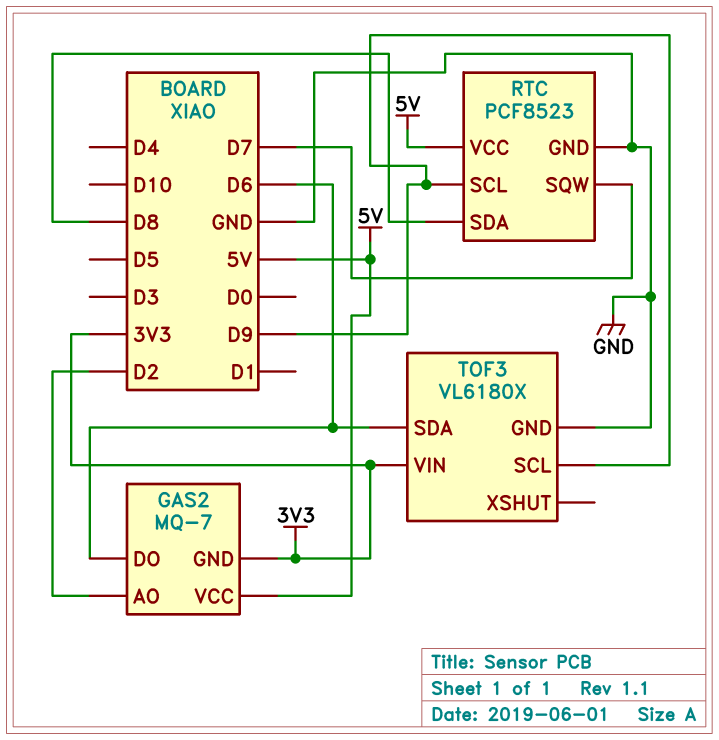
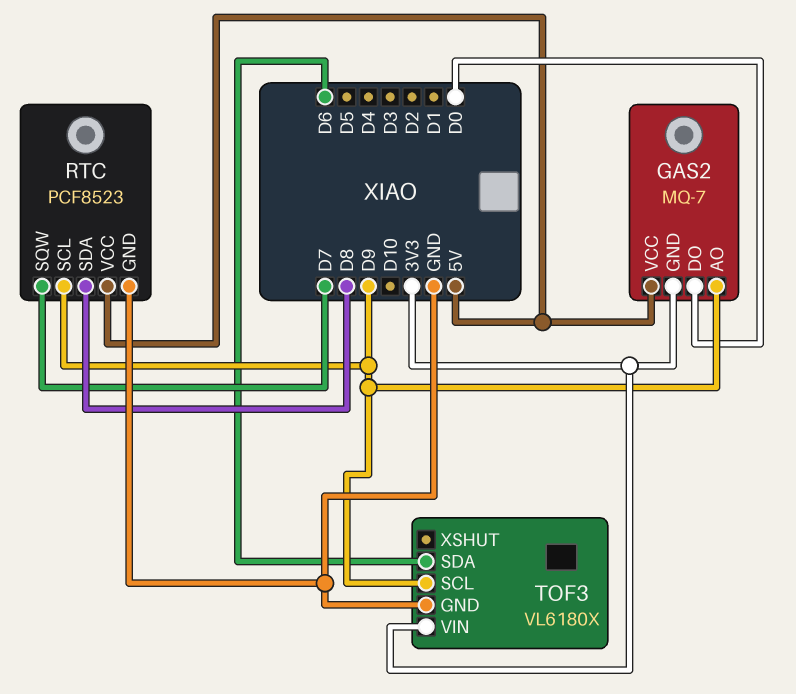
GAS2 pin AO: D2 -> D9
GAS2 pin DO: D6 -> D0

